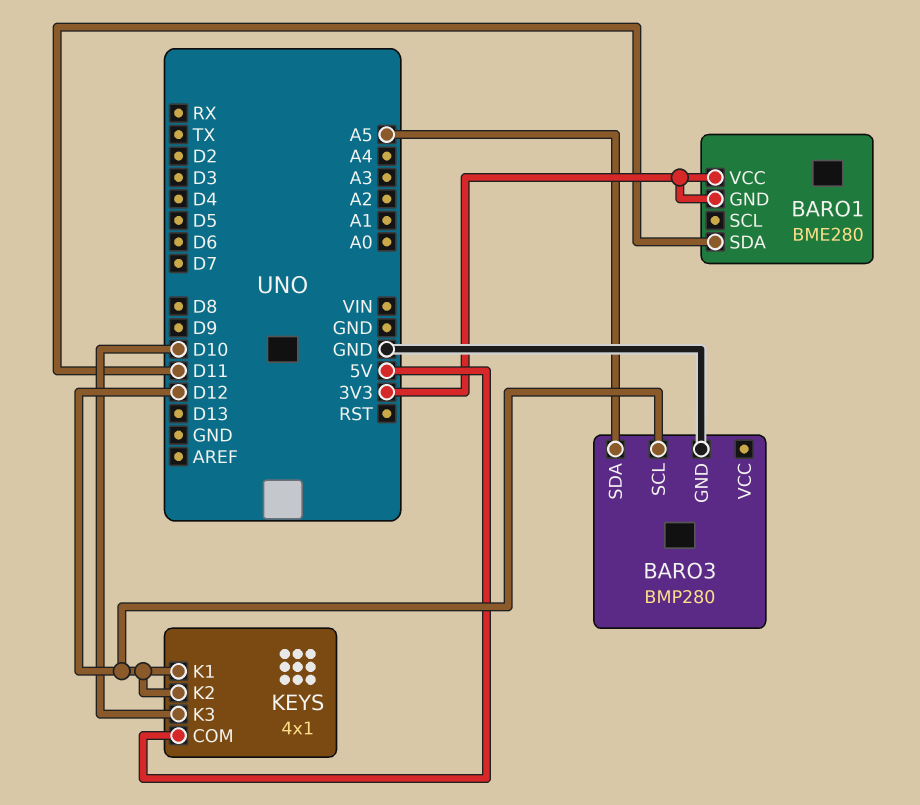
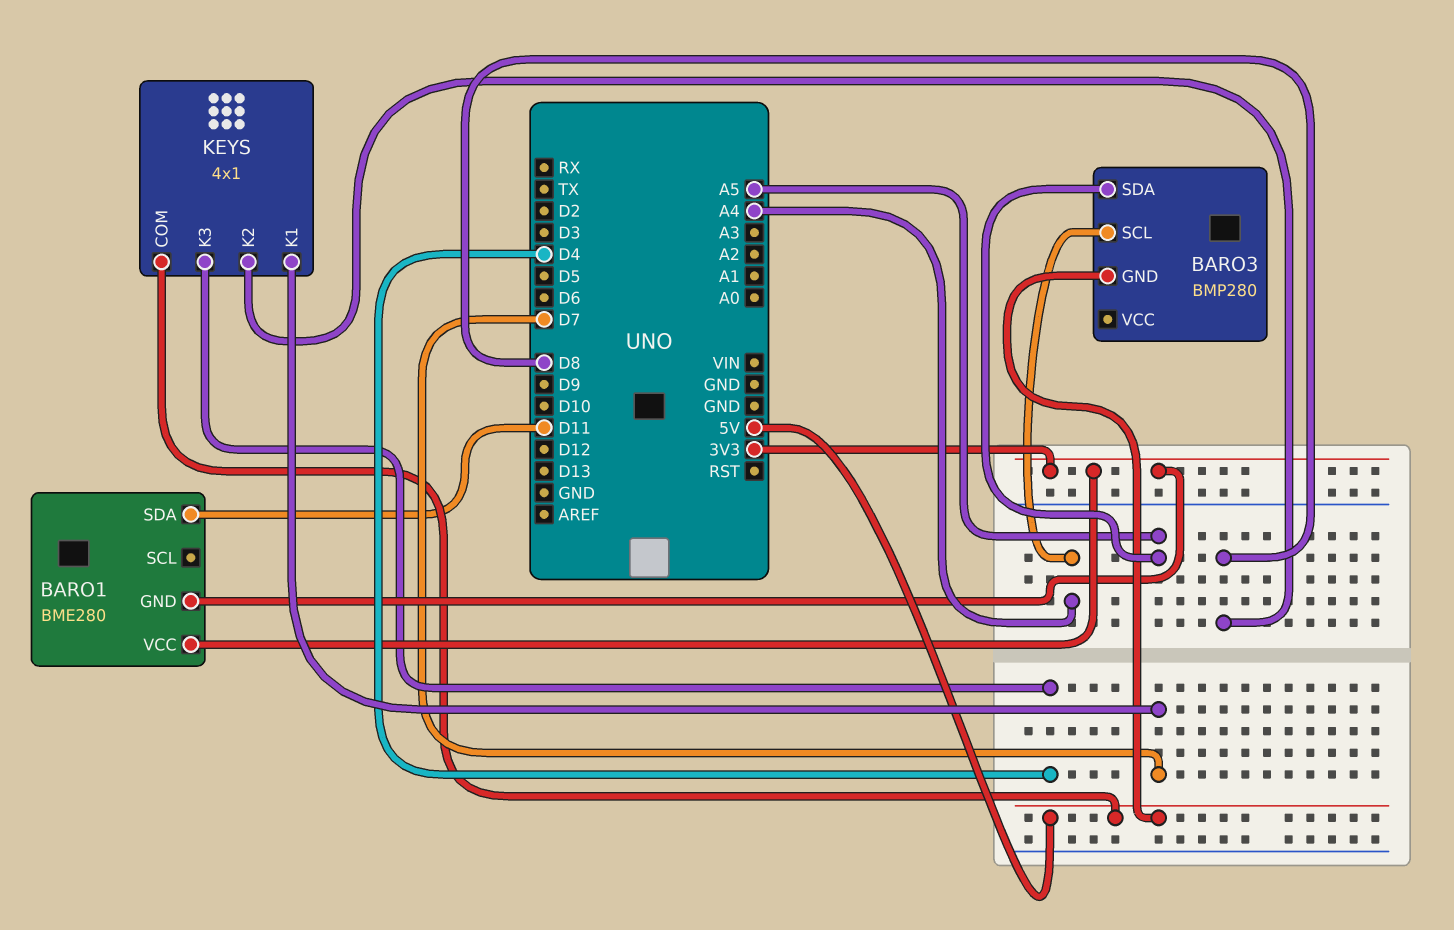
BARO3 pin GND: GND -> 5V
BARO3 pin SCL: D12 -> A4
KEYS pin K1: D12 -> D7
KEYS pin K2: D12 -> D8
KEYS pin K3: D10 -> D4

